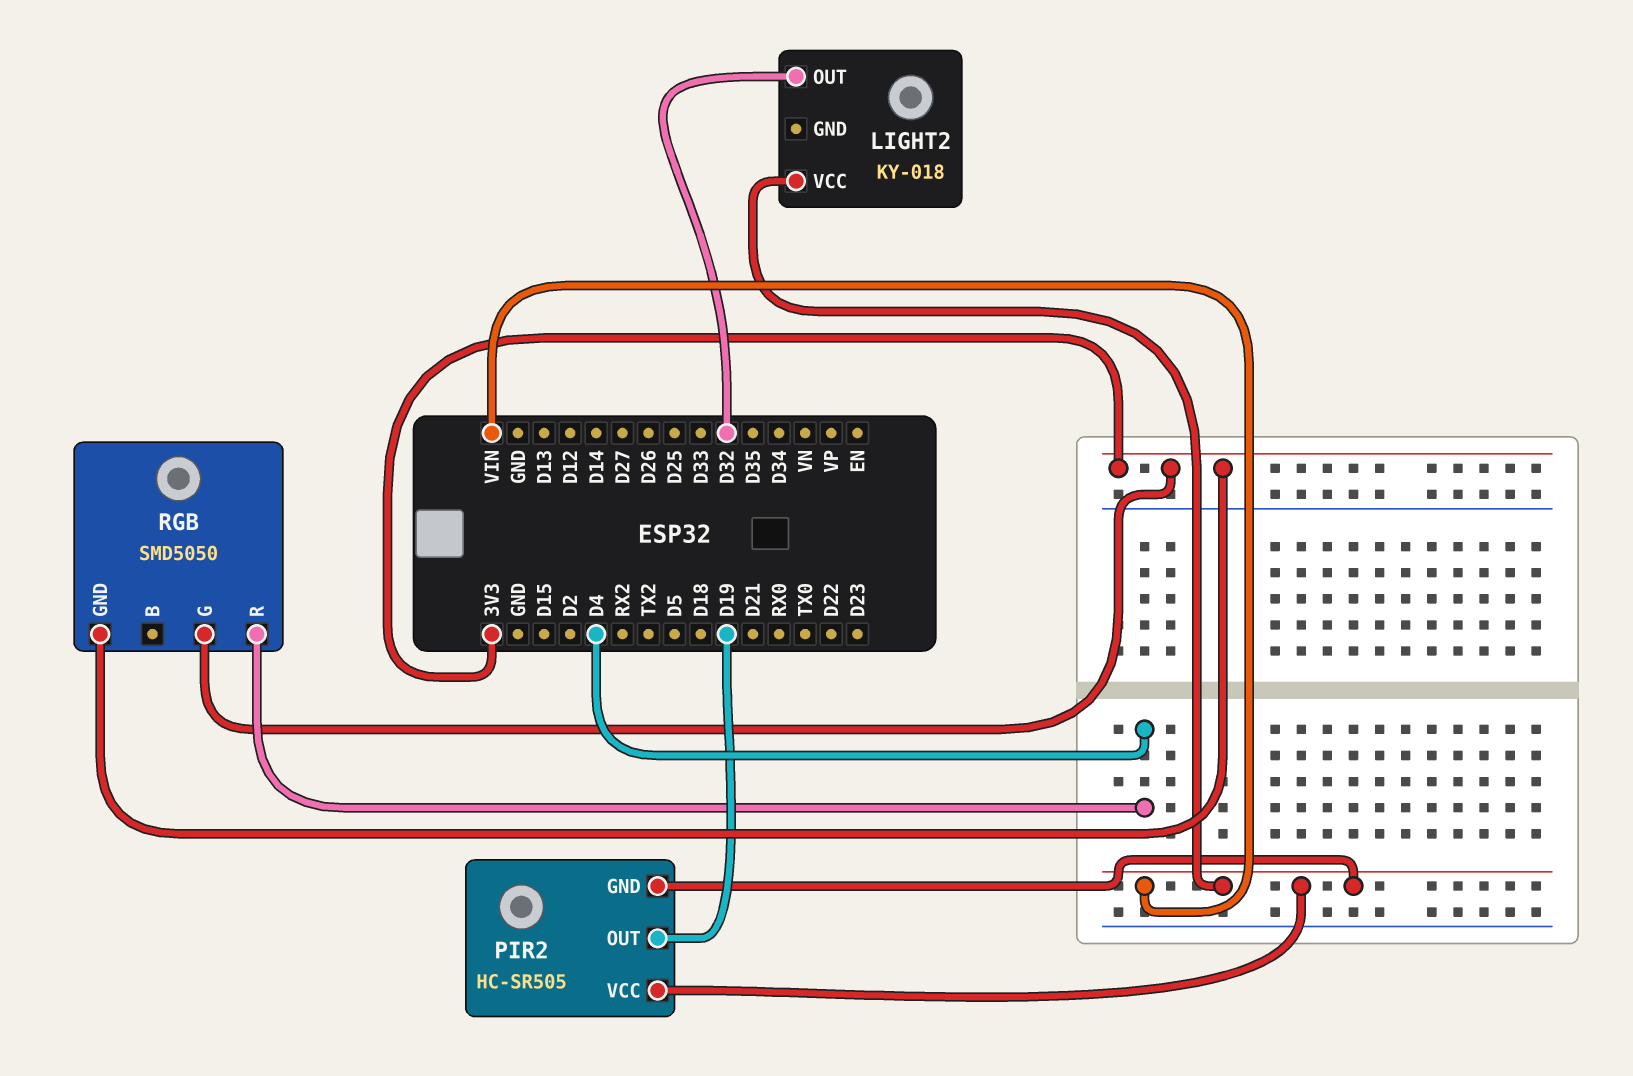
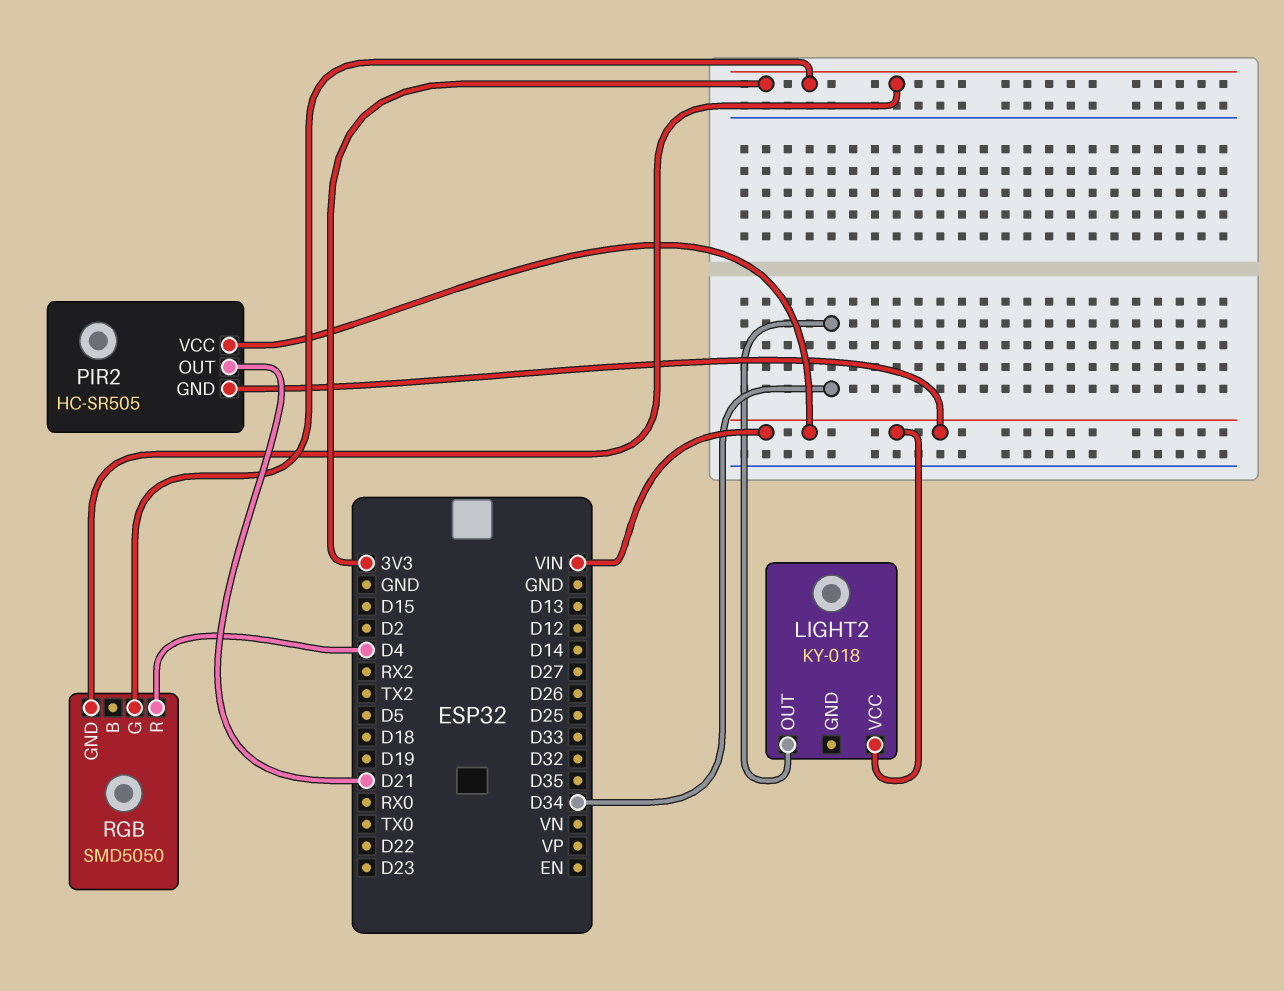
LIGHT2 pin OUT: D32 -> D34
PIR2 pin OUT: D19 -> D21

